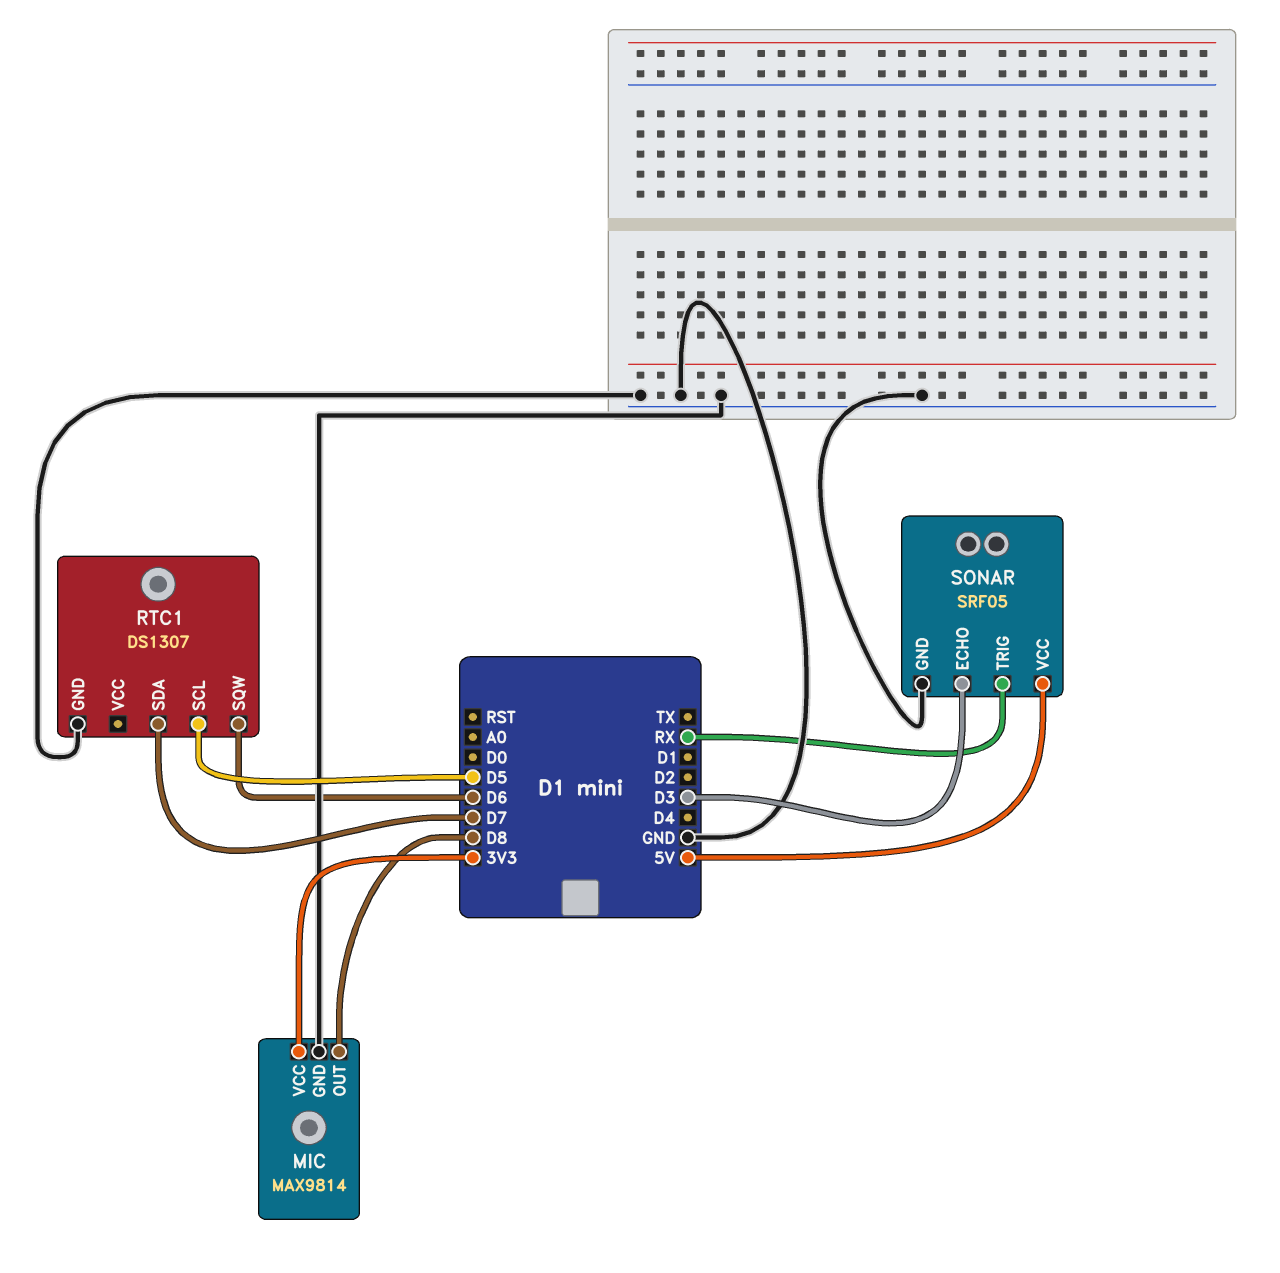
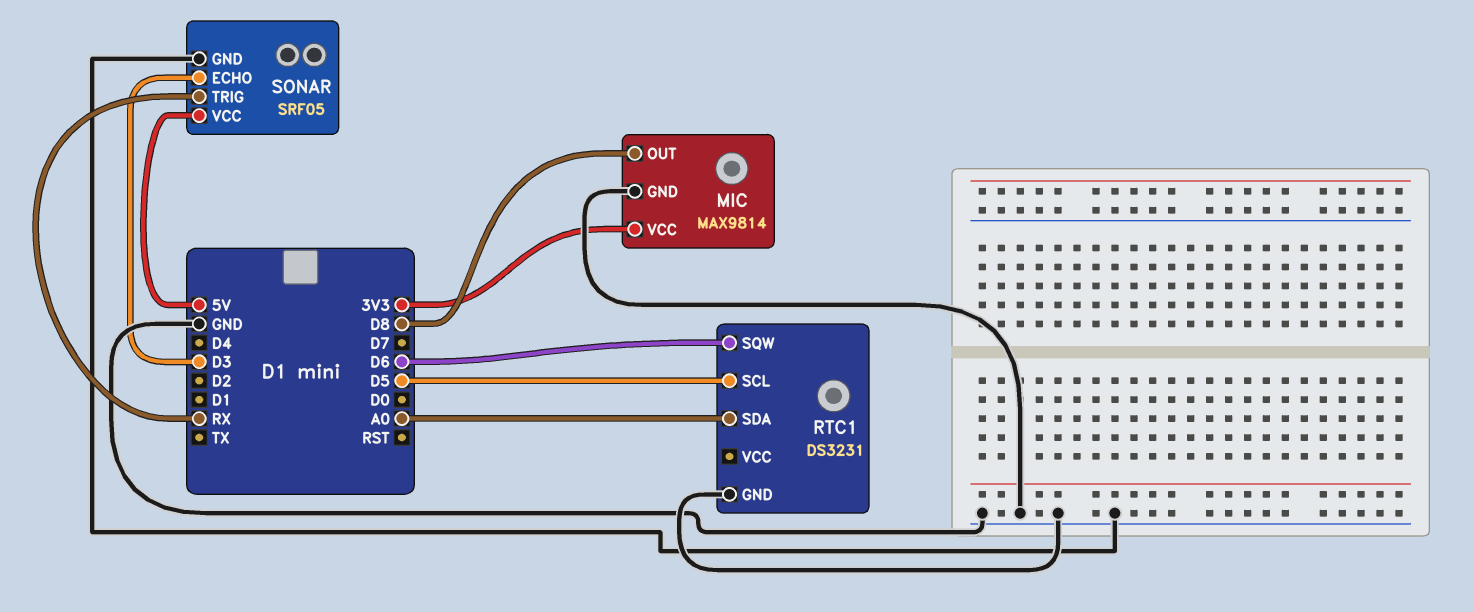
RTC1: DS1307 -> DS3231
RTC1 pin SDA: D7 -> A0

